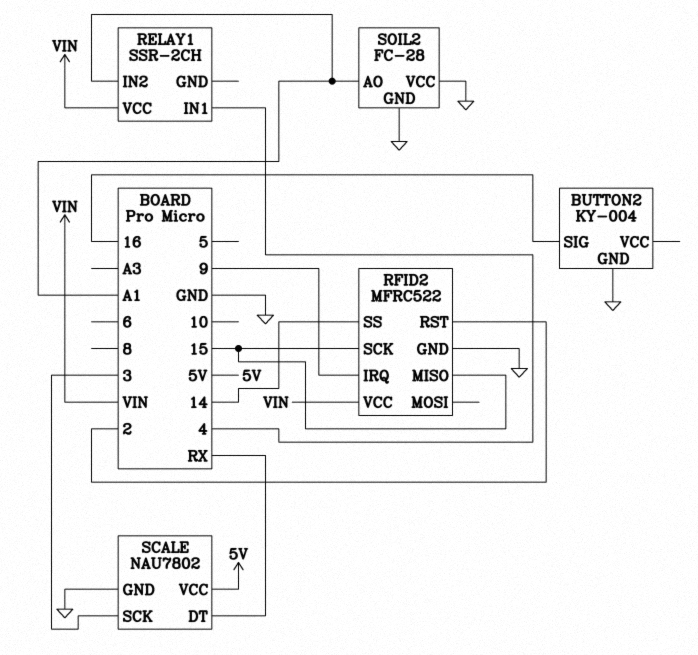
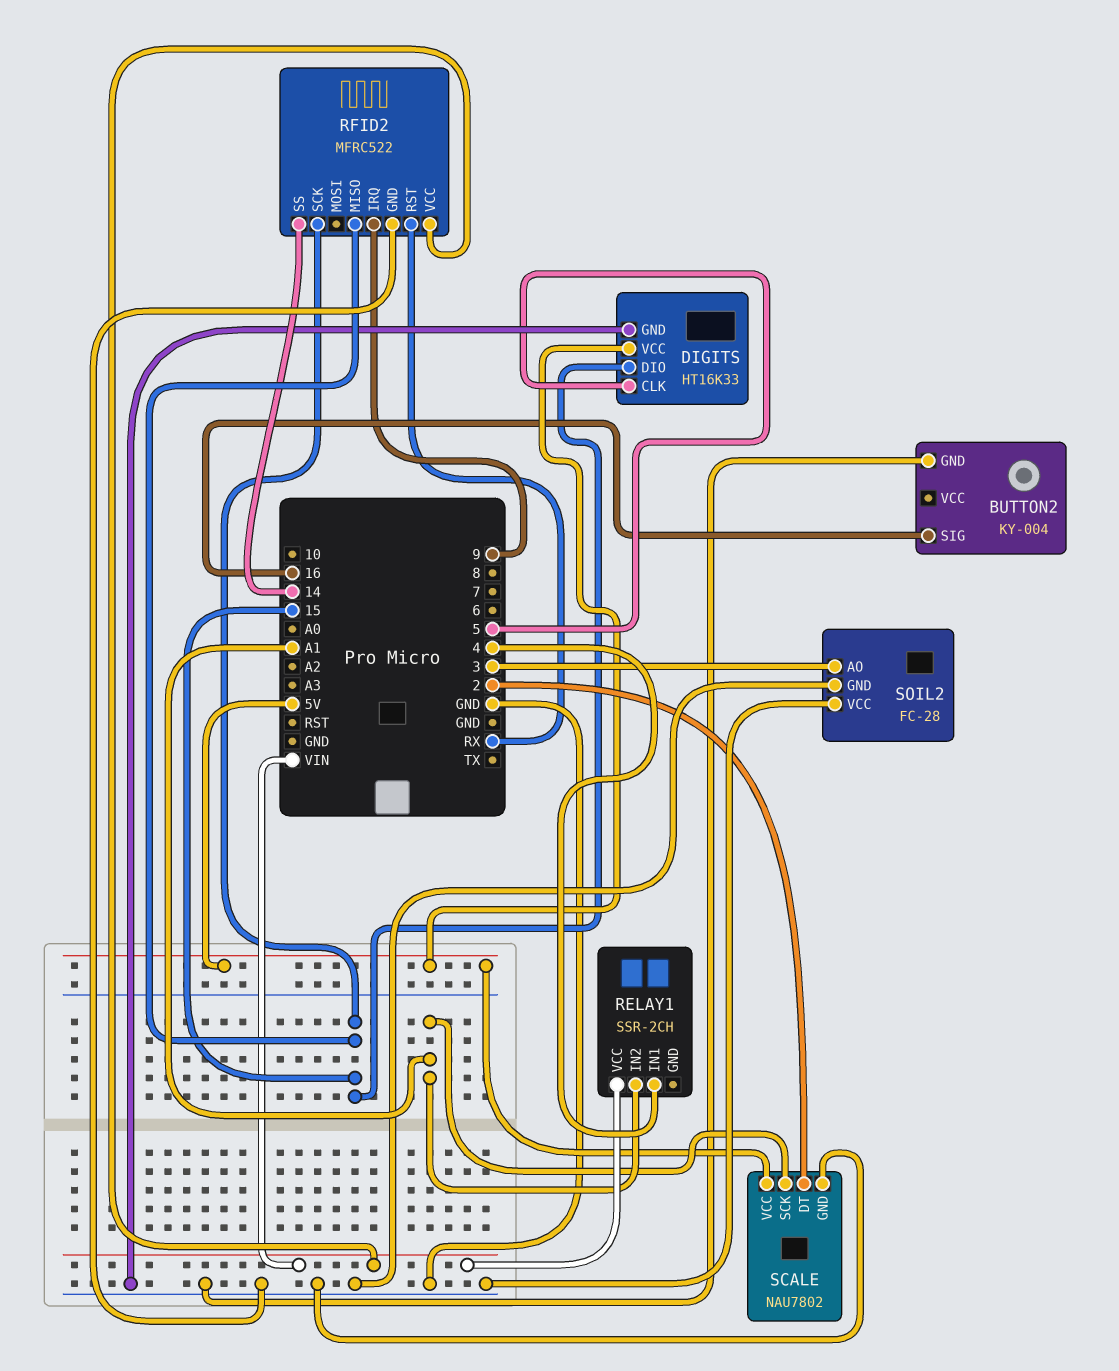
DIGITS: none -> HT16K33
DIGITS pin CLK: none -> 5
DIGITS pin DIO: none -> 15
DIGITS pin GND: none -> GND
DIGITS pin VCC: none -> 5V
RFID2 pin RST: 2 -> RX
SCALE pin DT: RX -> 2
SCALE pin SCK: 3 -> A1
SOIL2 pin AO: A1 -> 3

